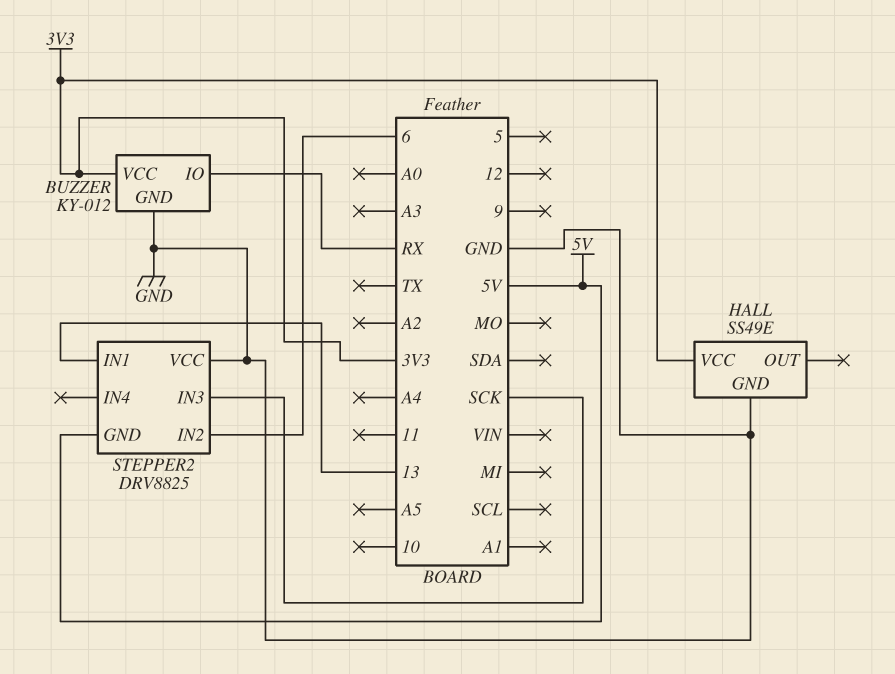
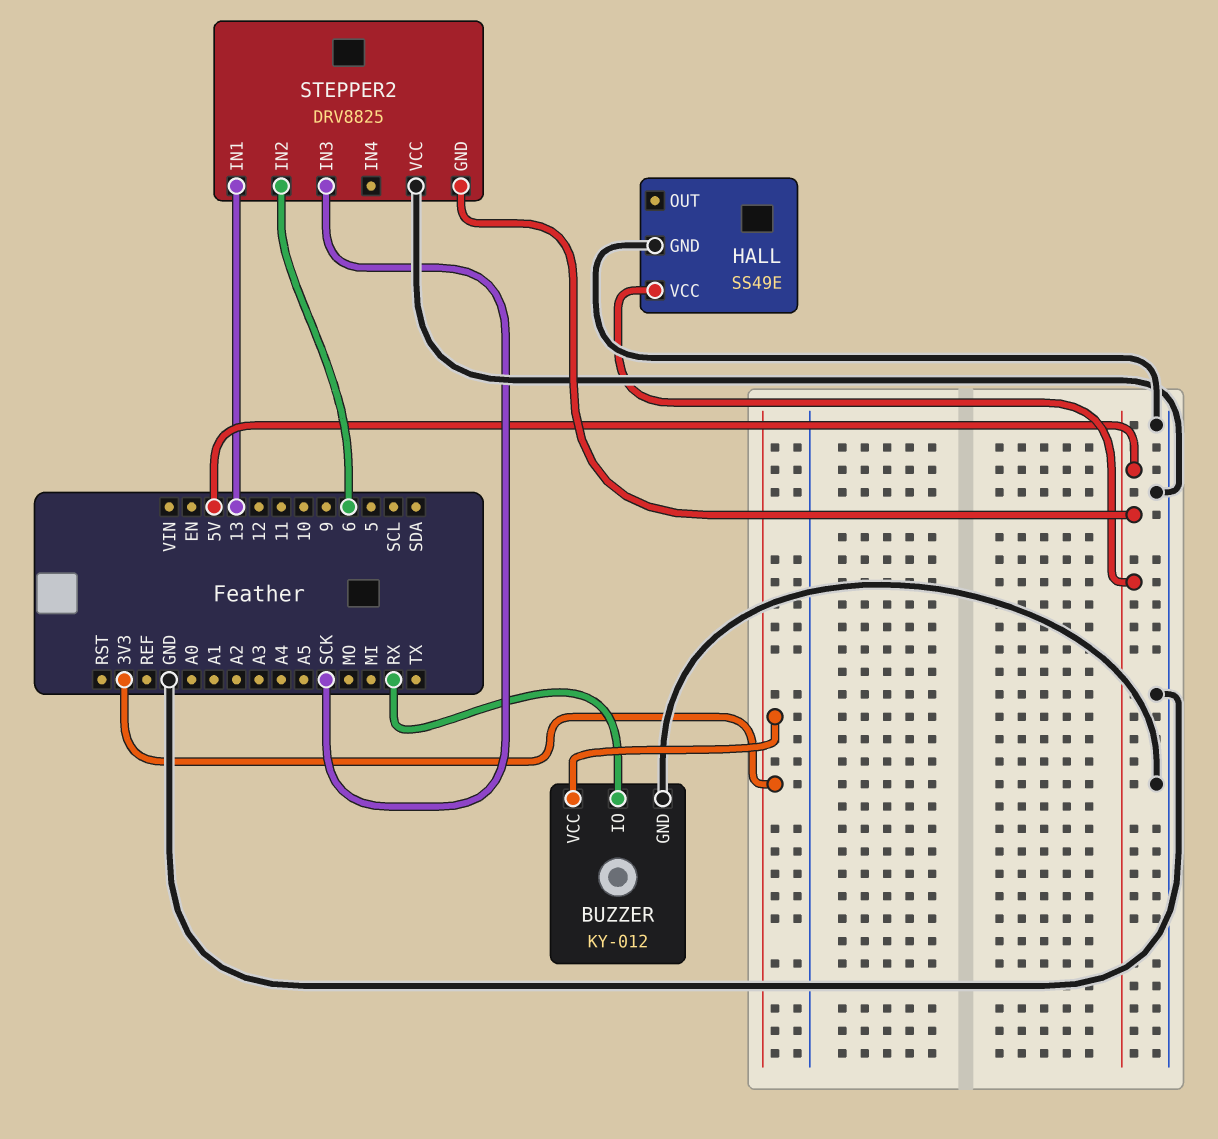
HALL pin VCC: 3V3 -> 5V

